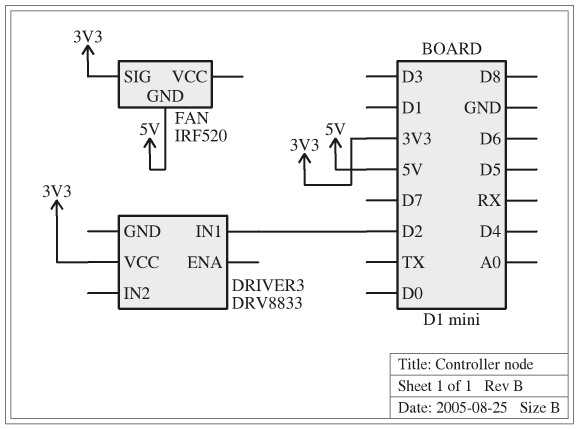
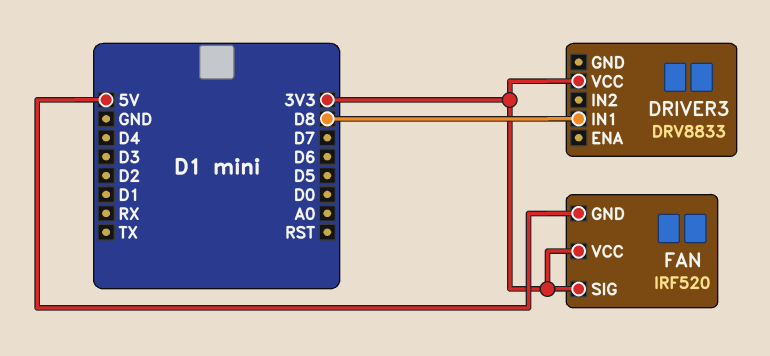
DRIVER3 pin IN1: D2 -> D8
FAN pin VCC: none -> 3V3

